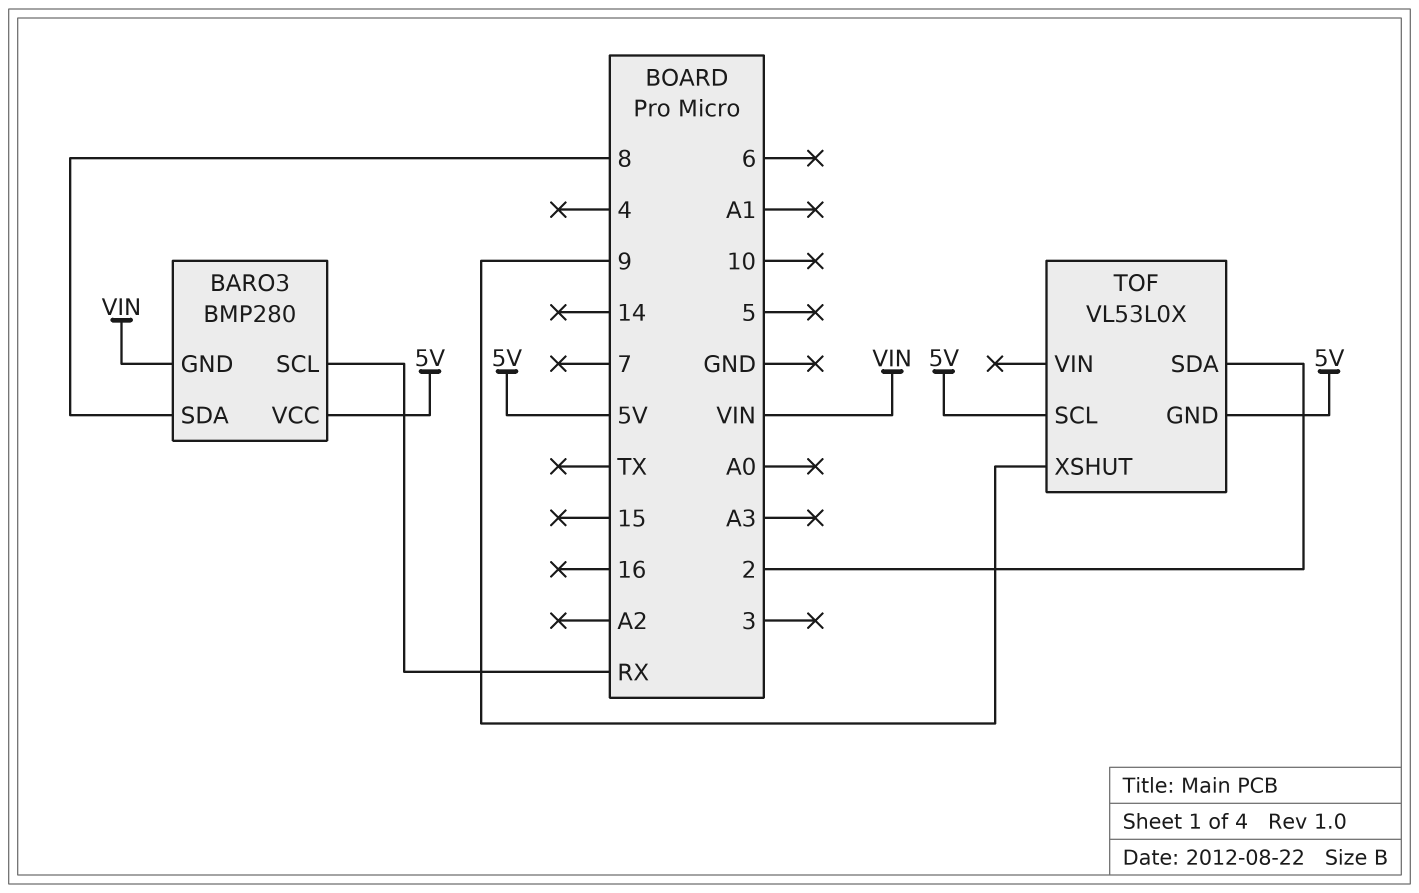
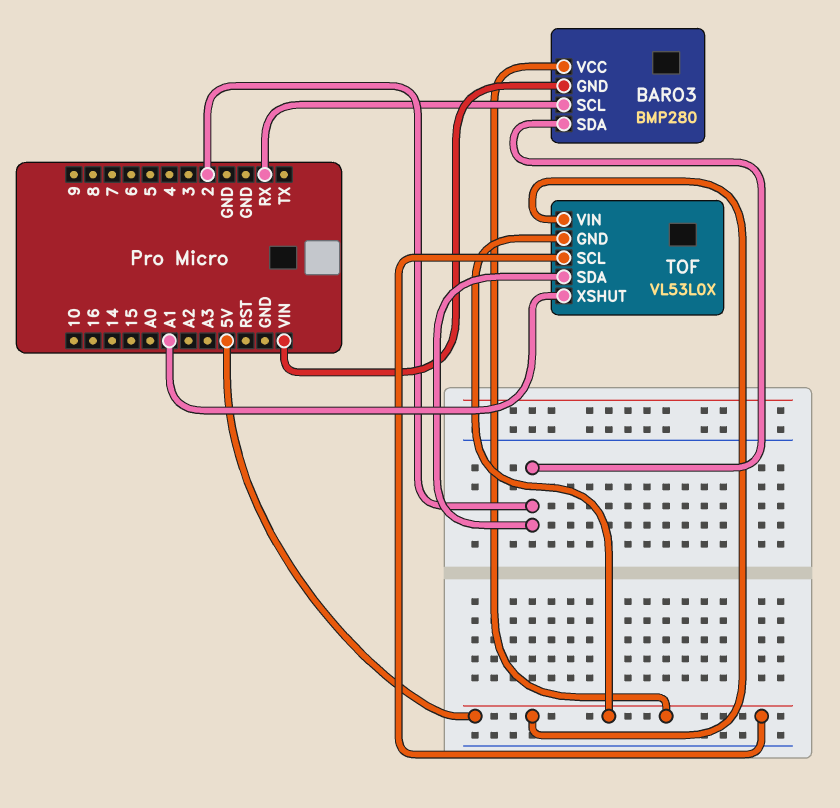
BARO3 pin SDA: 8 -> 2
TOF pin VIN: none -> 5V
TOF pin XSHUT: 9 -> A1

